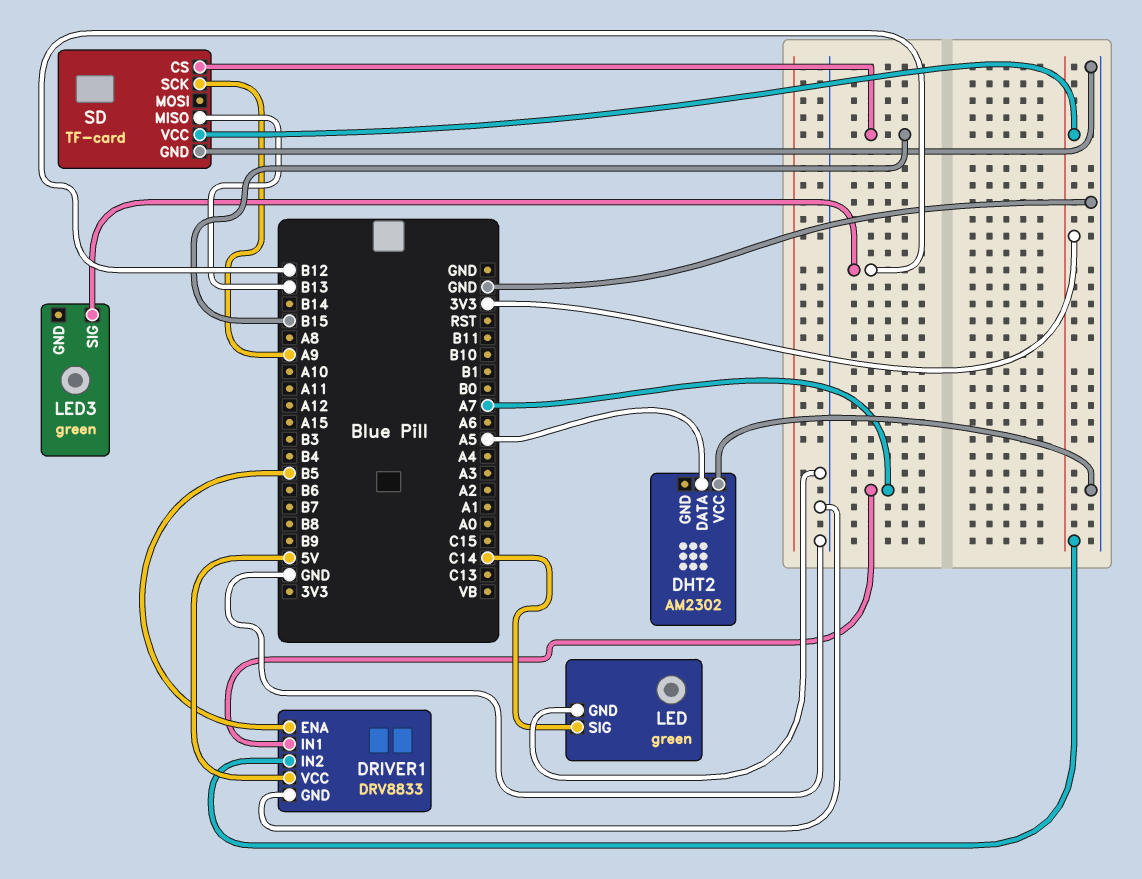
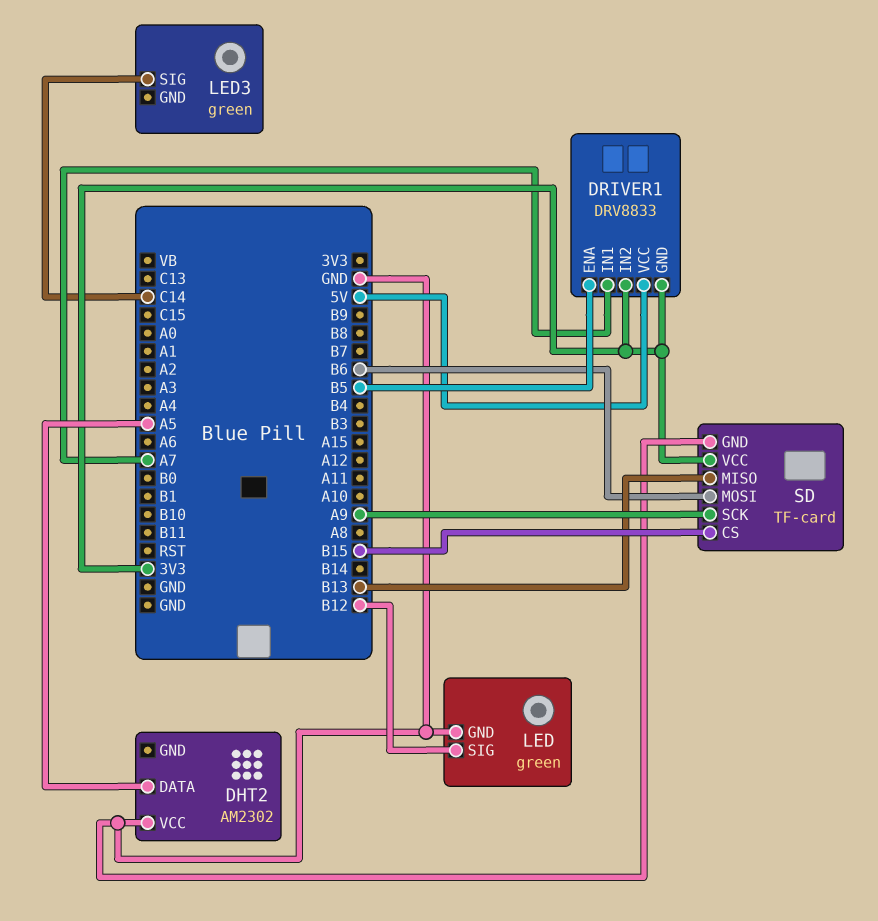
DRIVER1 pin GND: GND -> 3V3
LED pin SIG: C14 -> B12
LED3 pin SIG: B12 -> C14
SD pin MOSI: none -> B6

